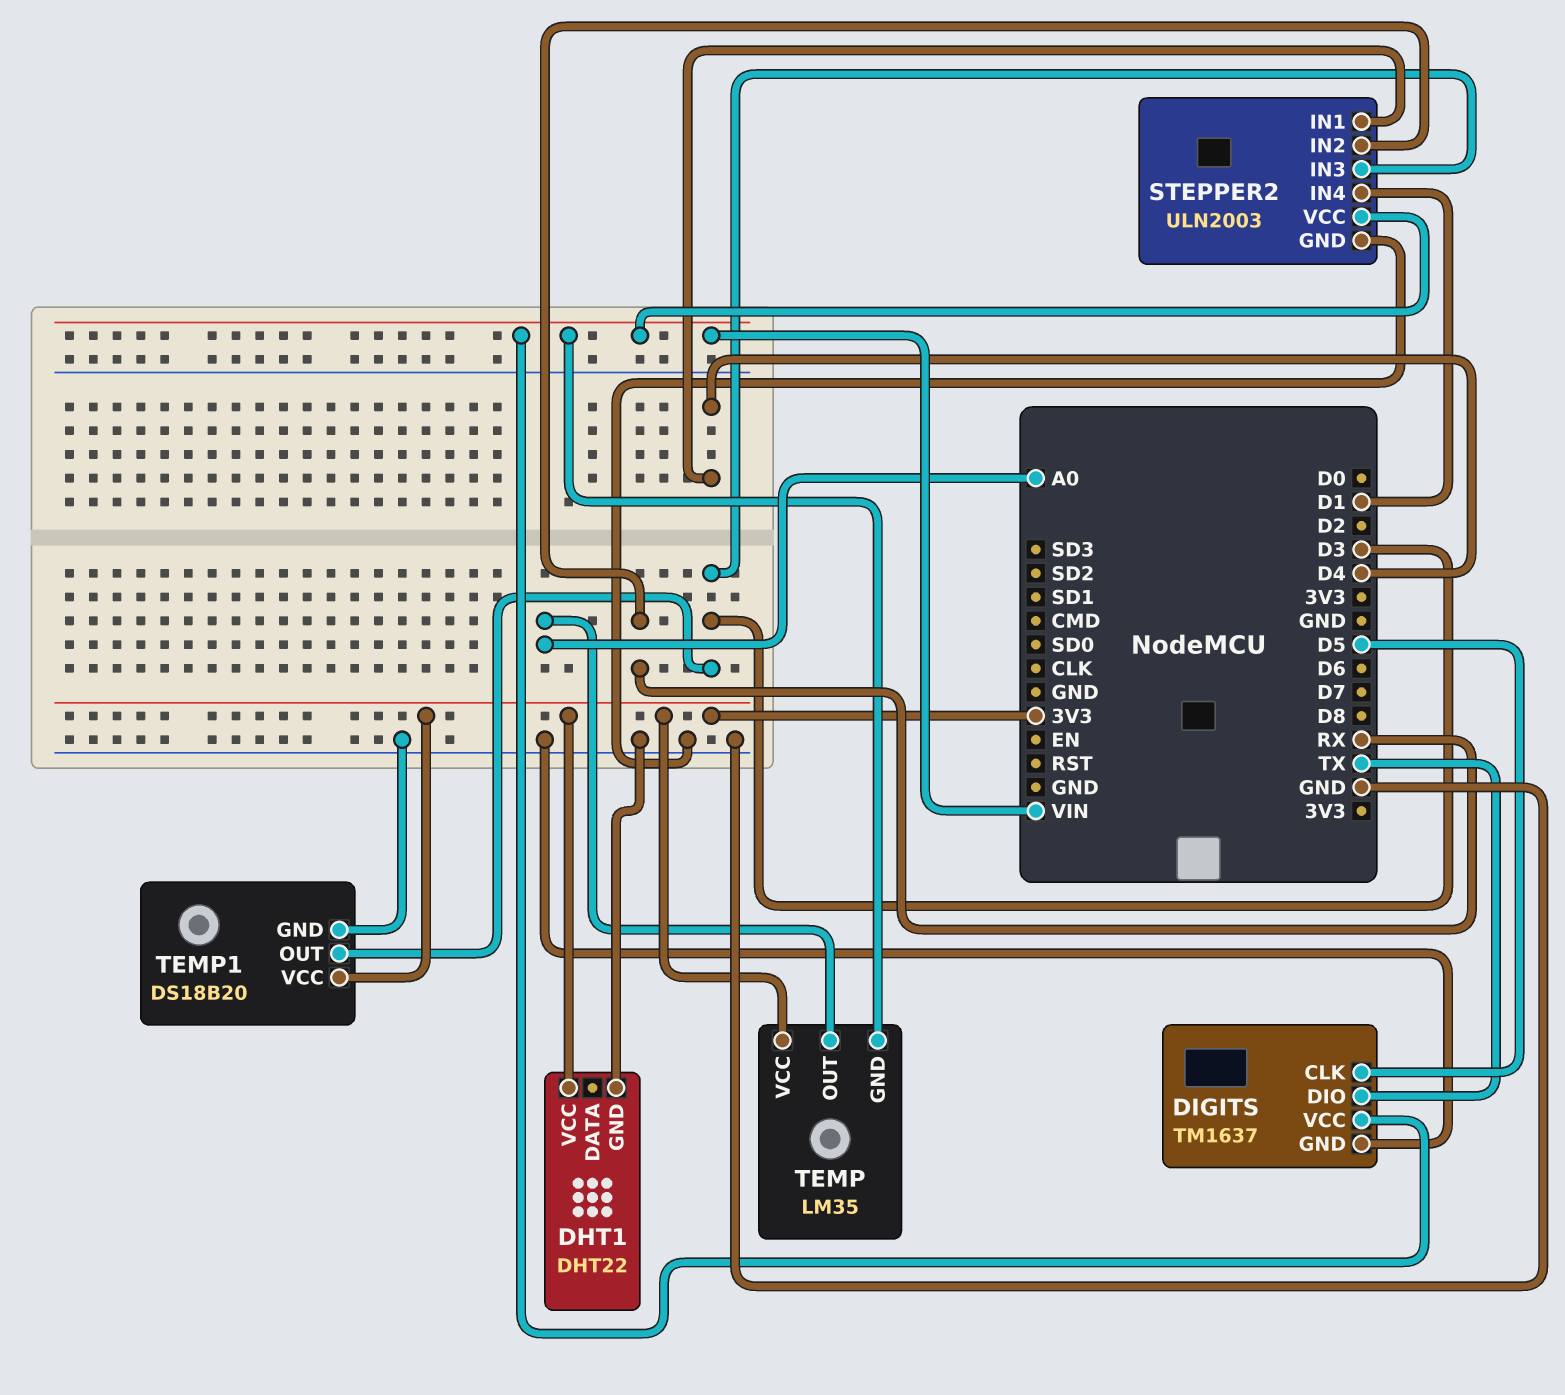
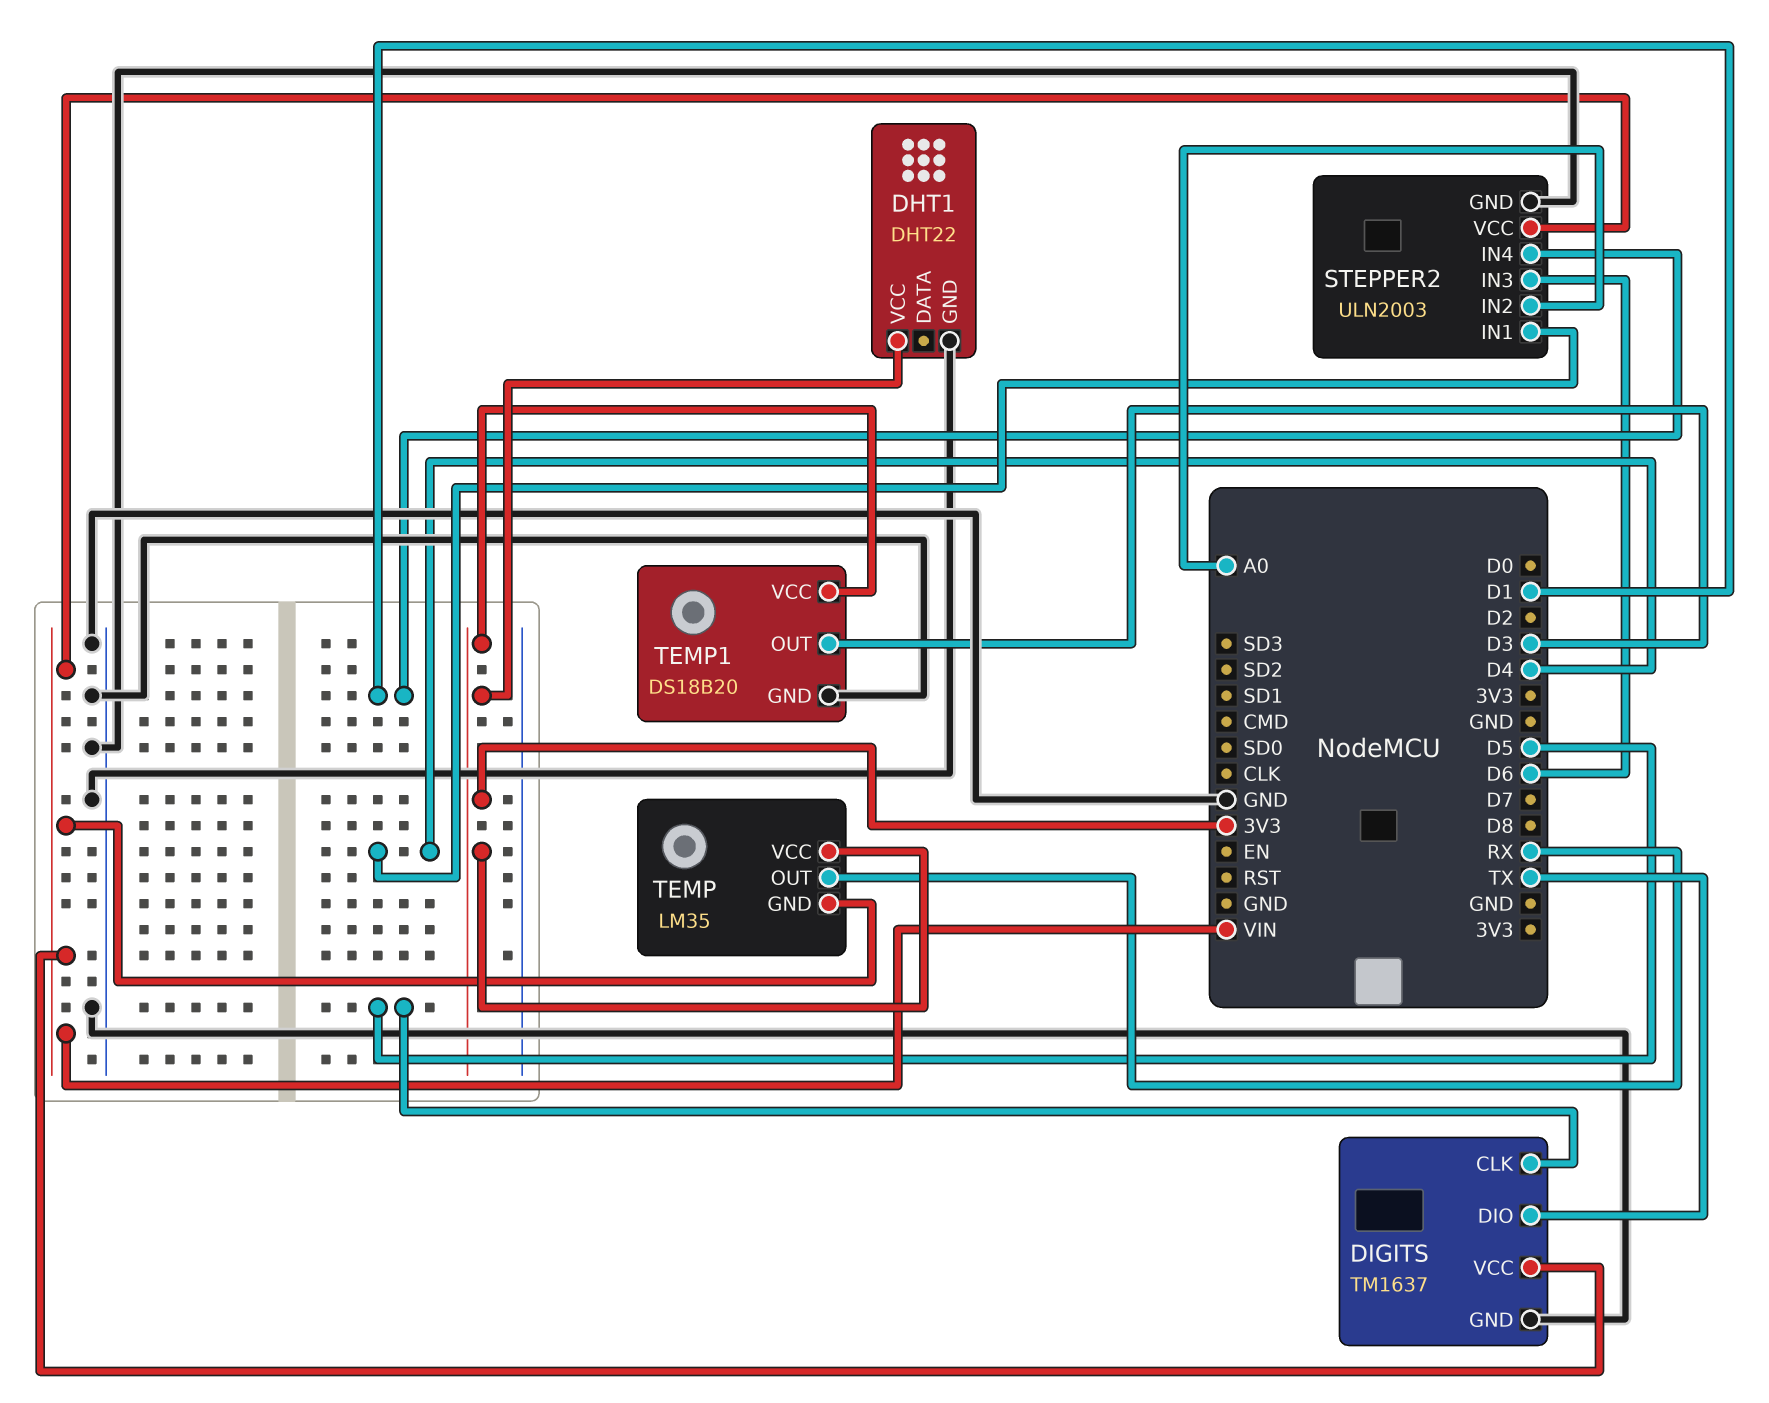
STEPPER2 pin IN2: RX -> A0
STEPPER2 pin IN3: D3 -> D6
TEMP pin OUT: A0 -> RX

